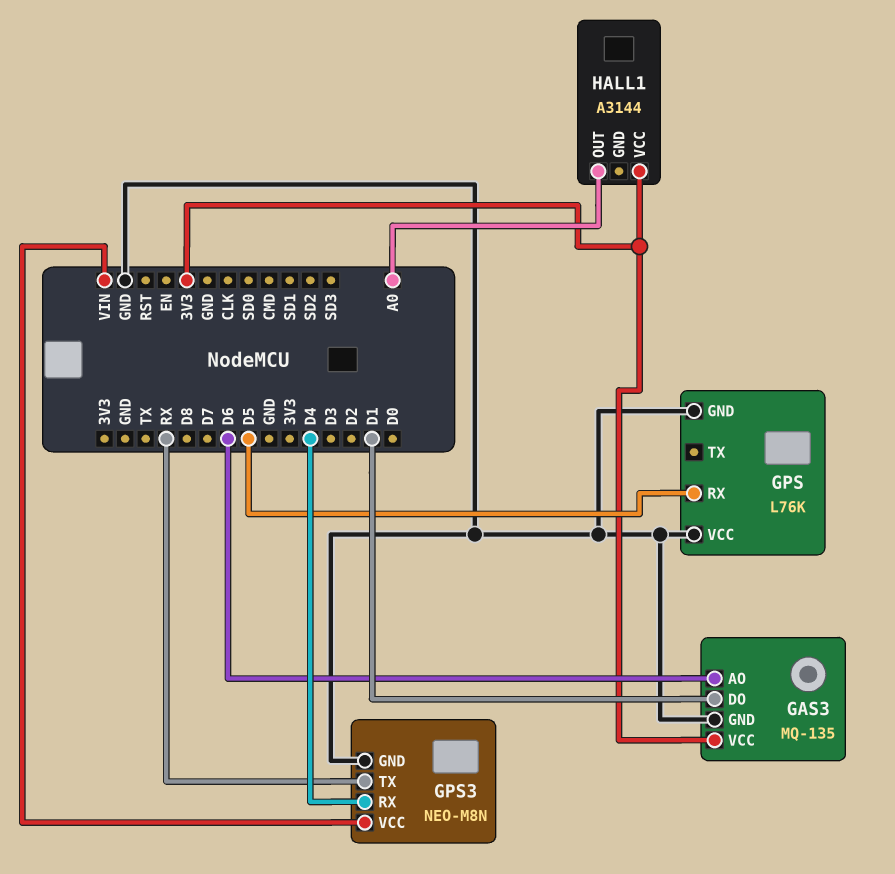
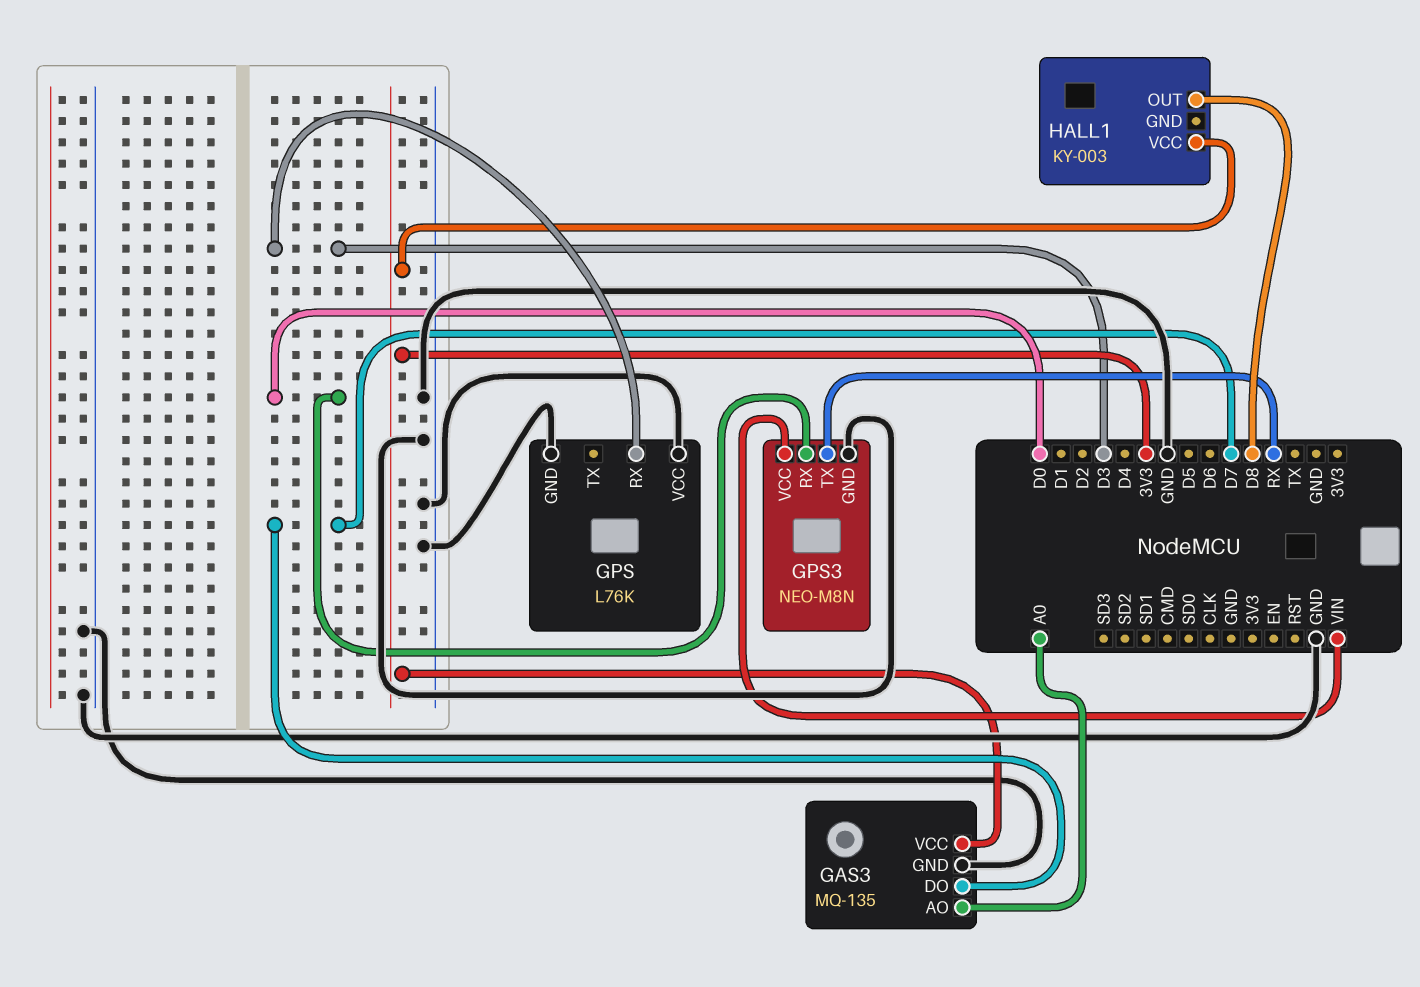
GAS3 pin AO: D6 -> A0
GAS3 pin DO: D1 -> D7
GPS pin RX: D5 -> D3
GPS3 pin RX: D4 -> D0
HALL1: A3144 -> KY-003
HALL1 pin OUT: A0 -> D8

